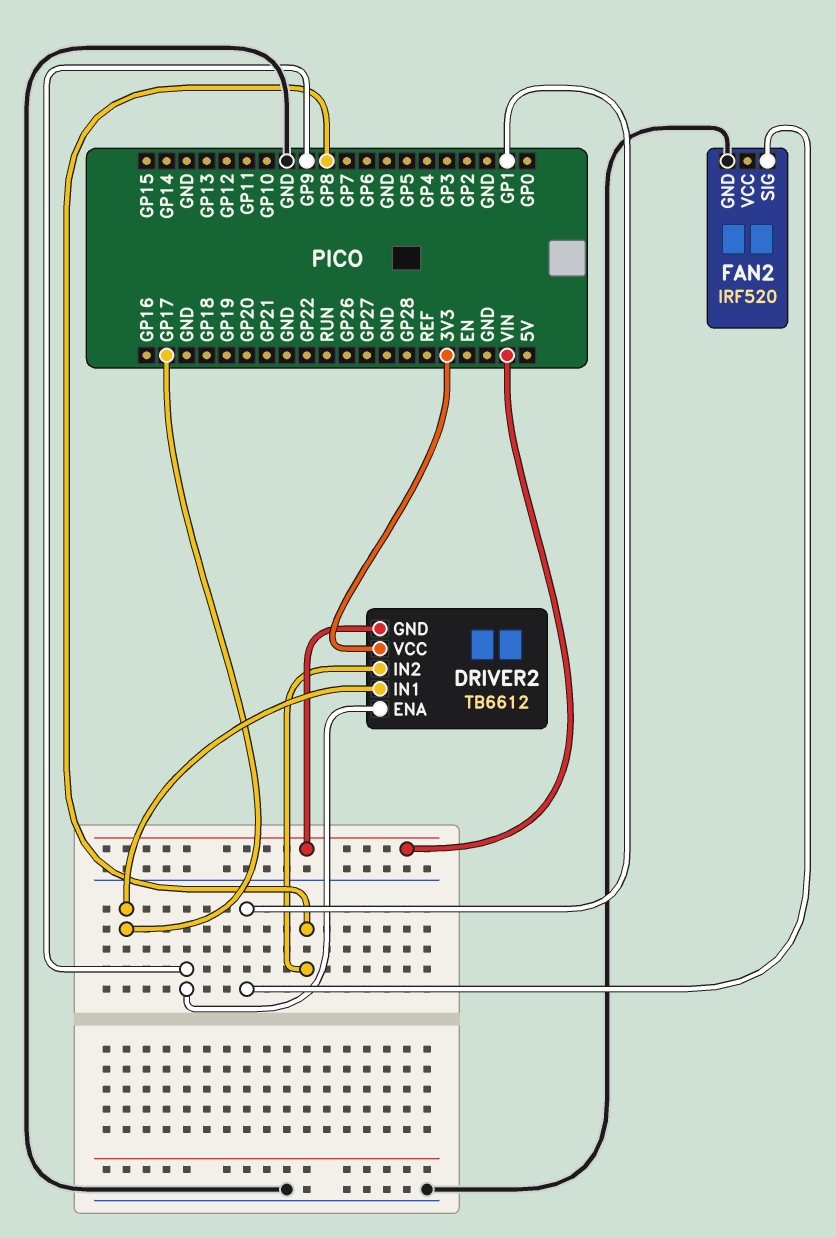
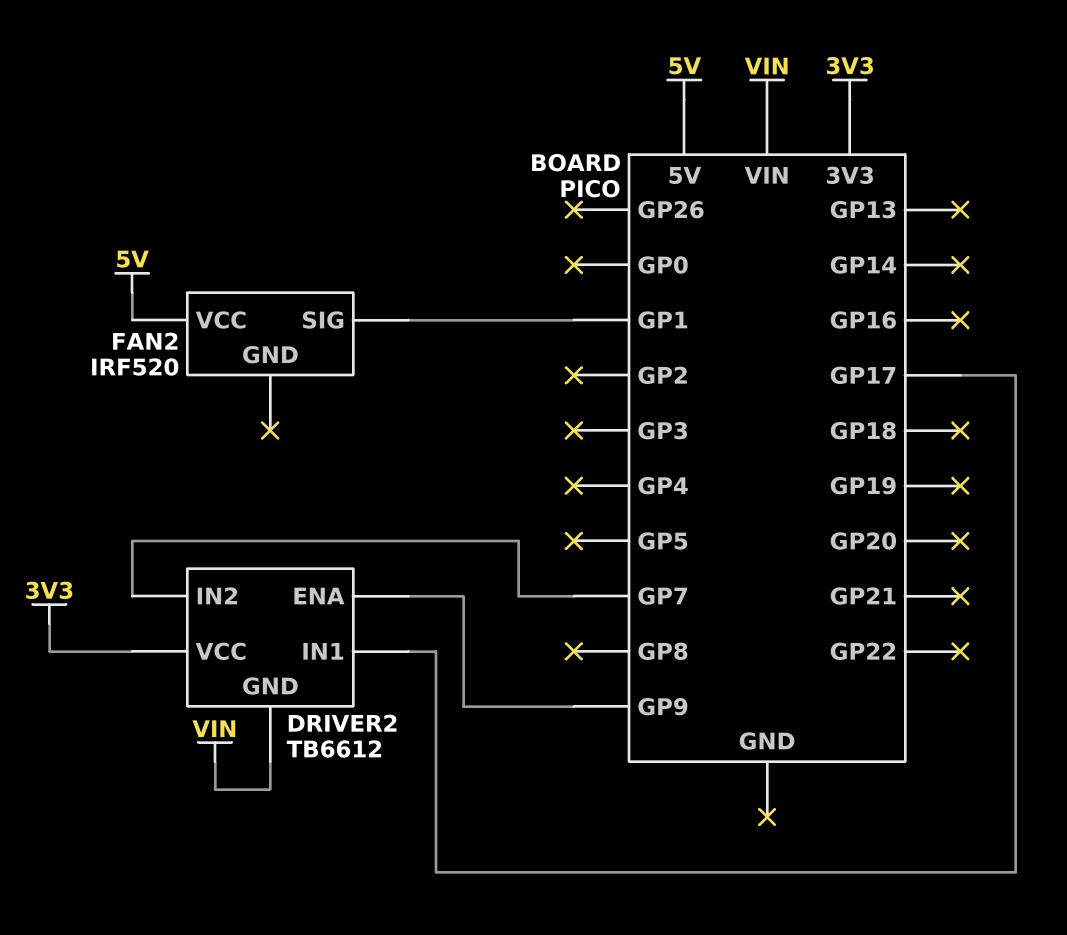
DRIVER2 pin IN2: GP8 -> GP7
FAN2 pin GND: GND -> none
FAN2 pin VCC: none -> 5V

